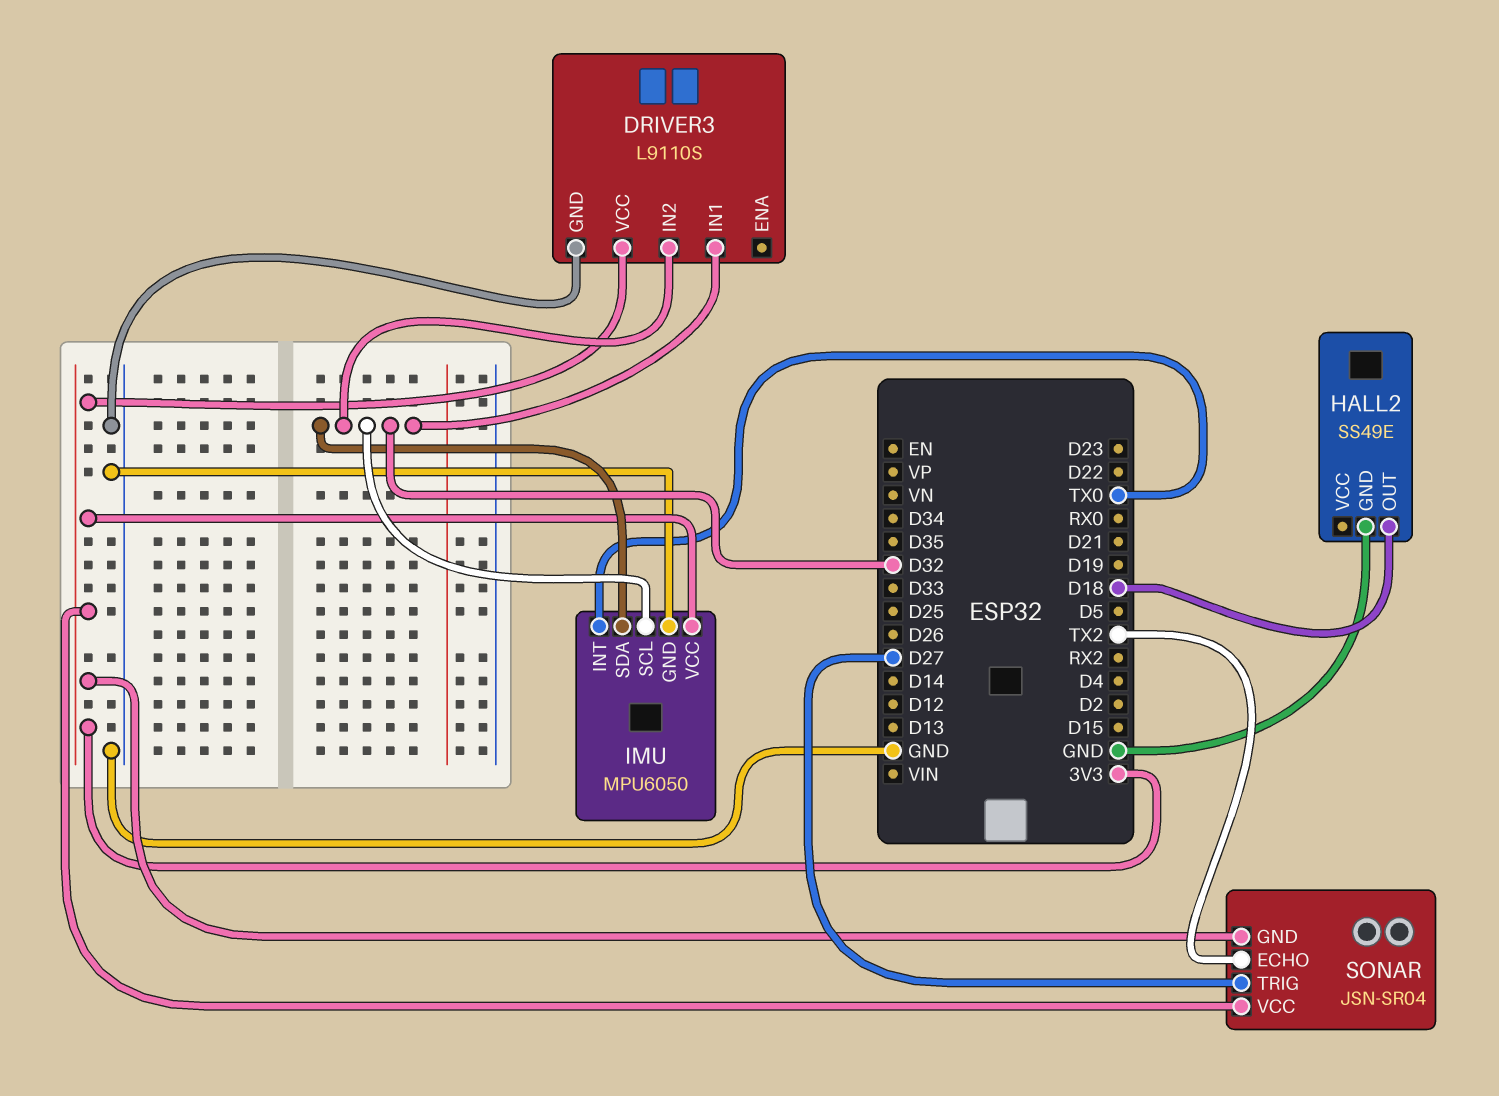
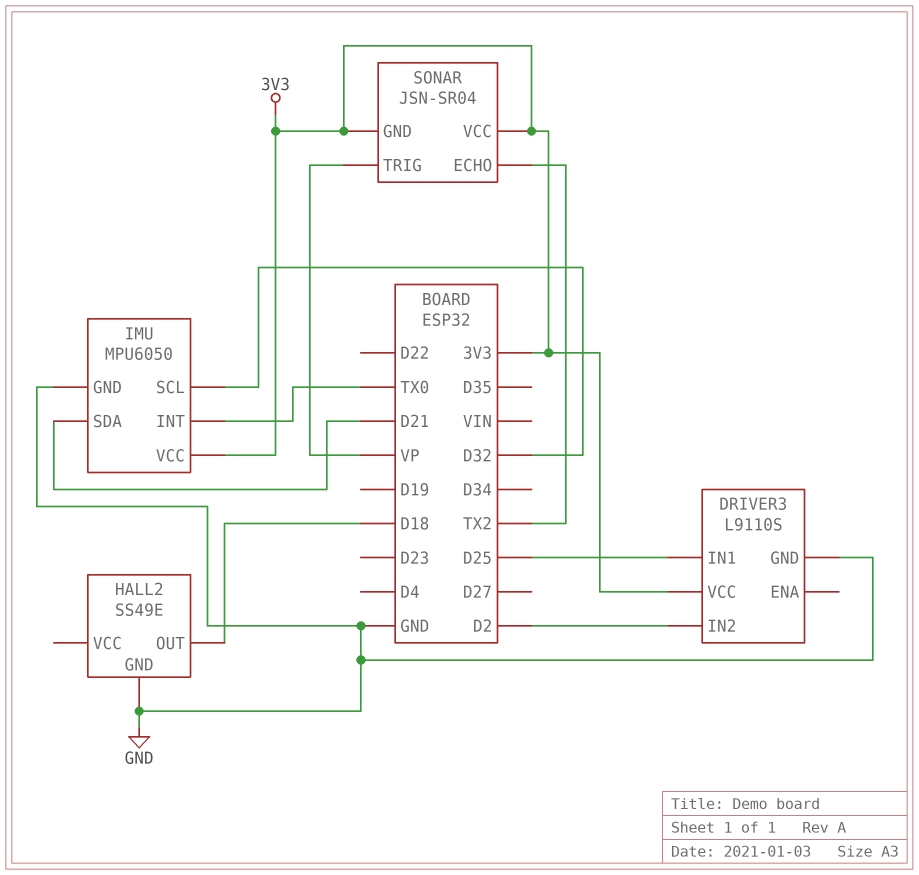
DRIVER3 pin IN1: D32 -> D25
DRIVER3 pin IN2: D32 -> D2
IMU pin SDA: D32 -> D21
SONAR pin TRIG: D27 -> VP

